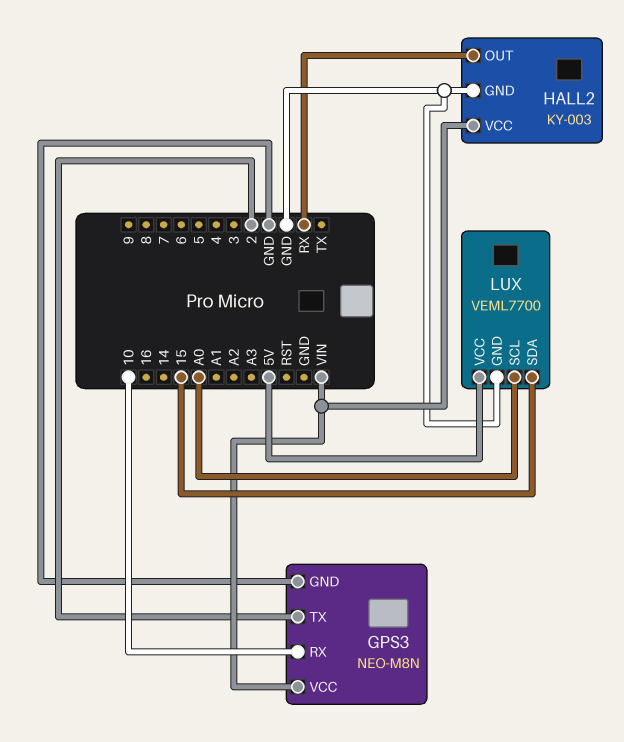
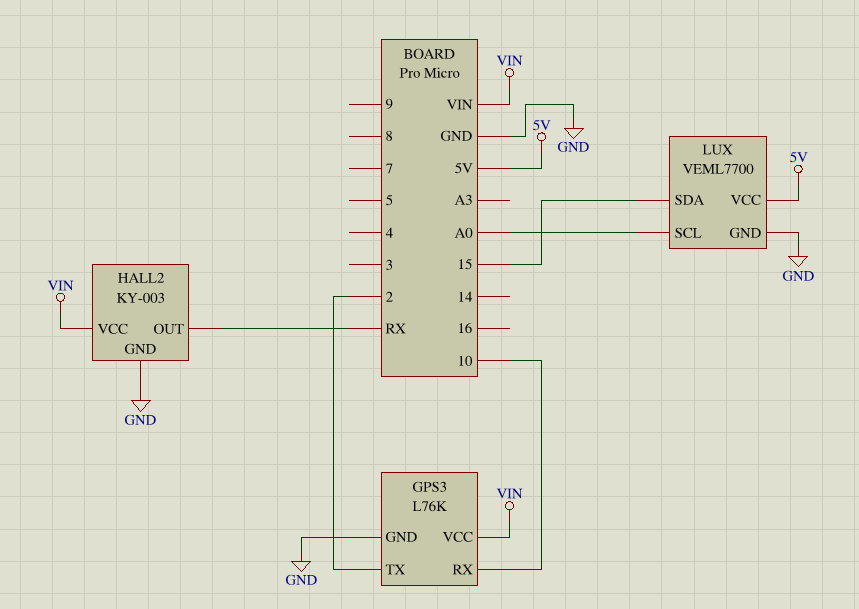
GPS3: NEO-M8N -> L76K

